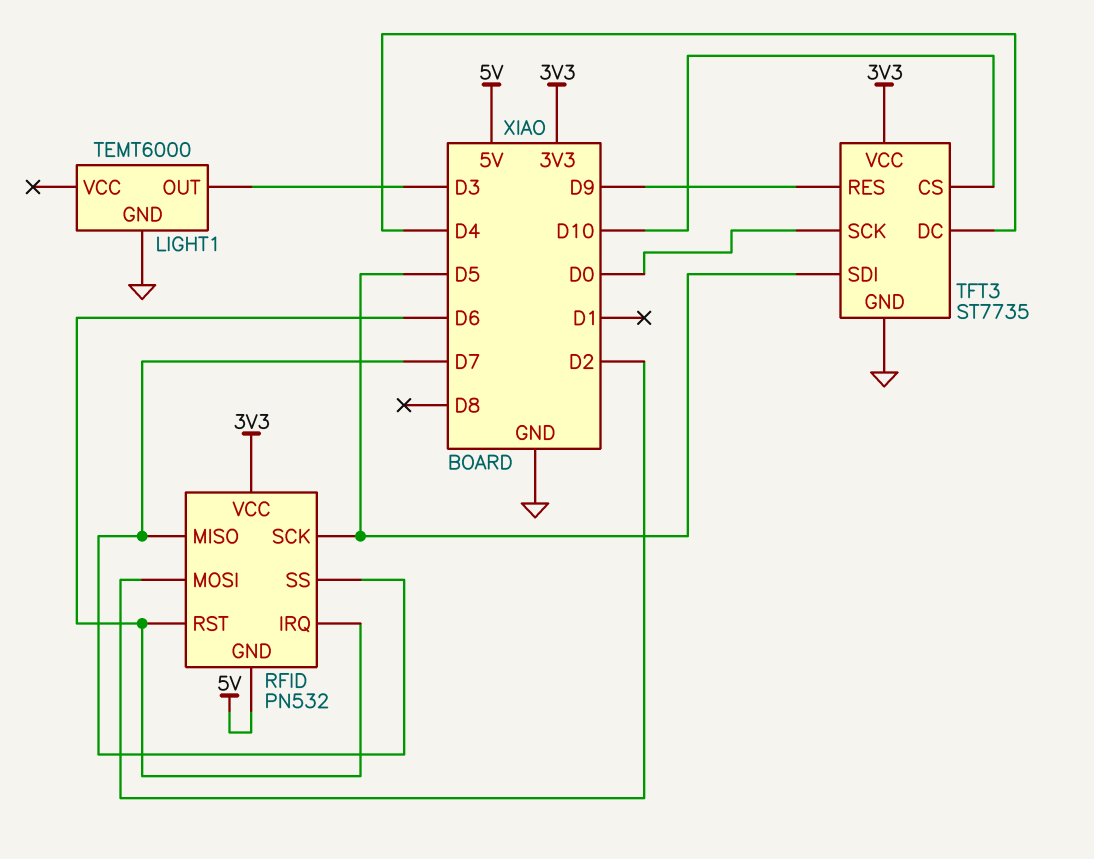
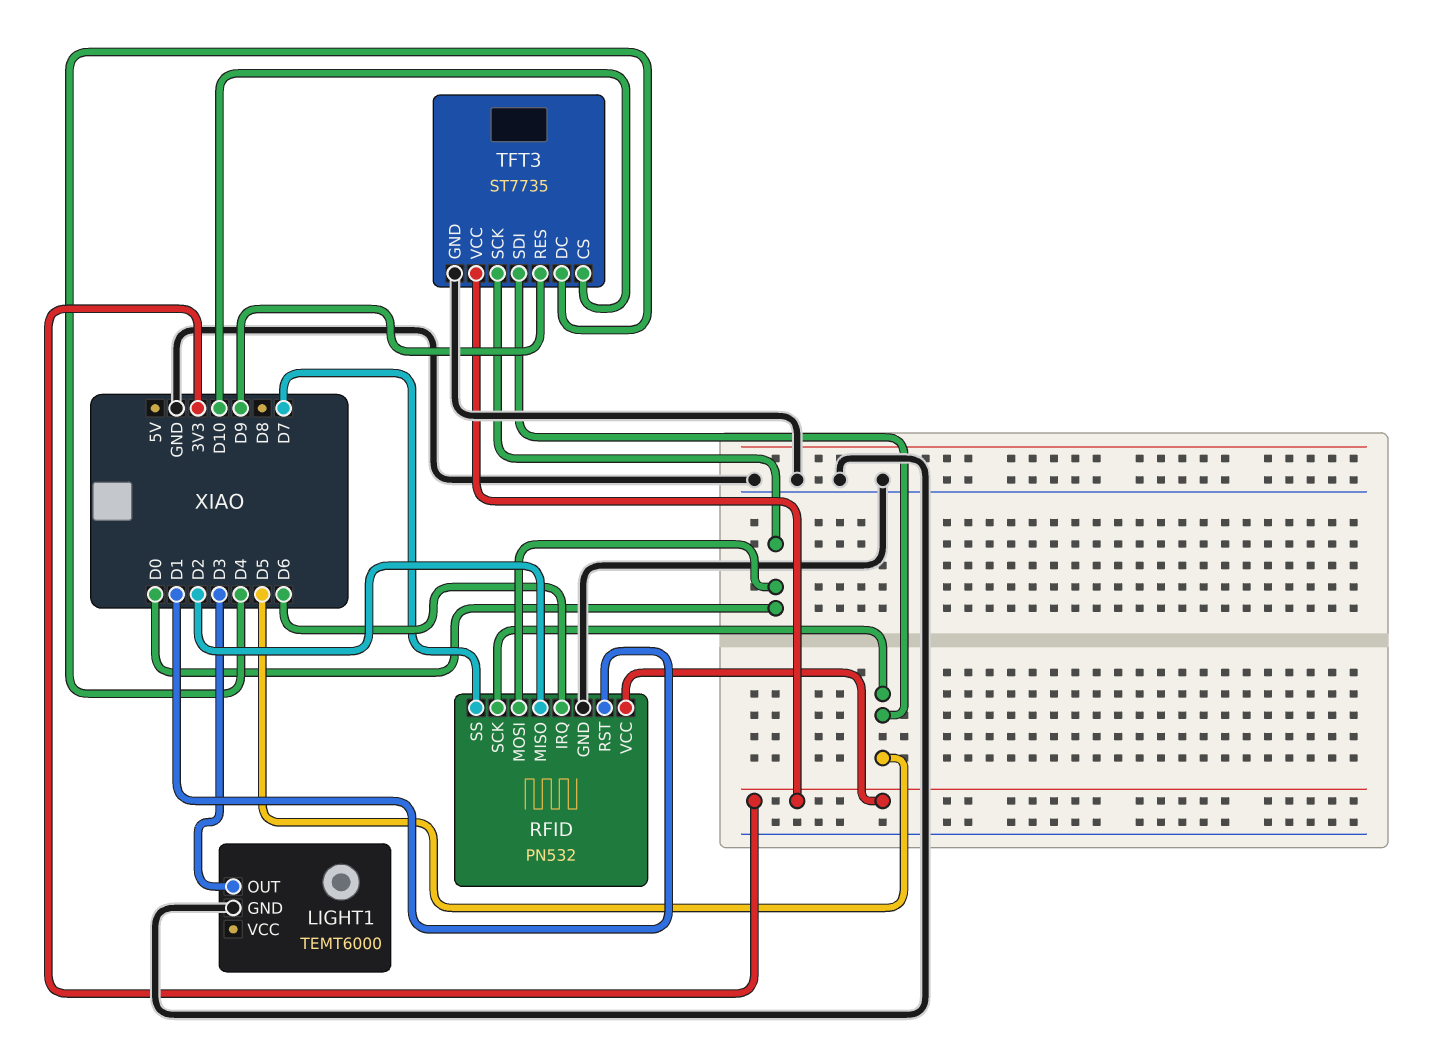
RFID pin GND: 5V -> GND
RFID pin MISO: D7 -> D2
RFID pin MOSI: D2 -> D0
RFID pin RST: D6 -> D1

